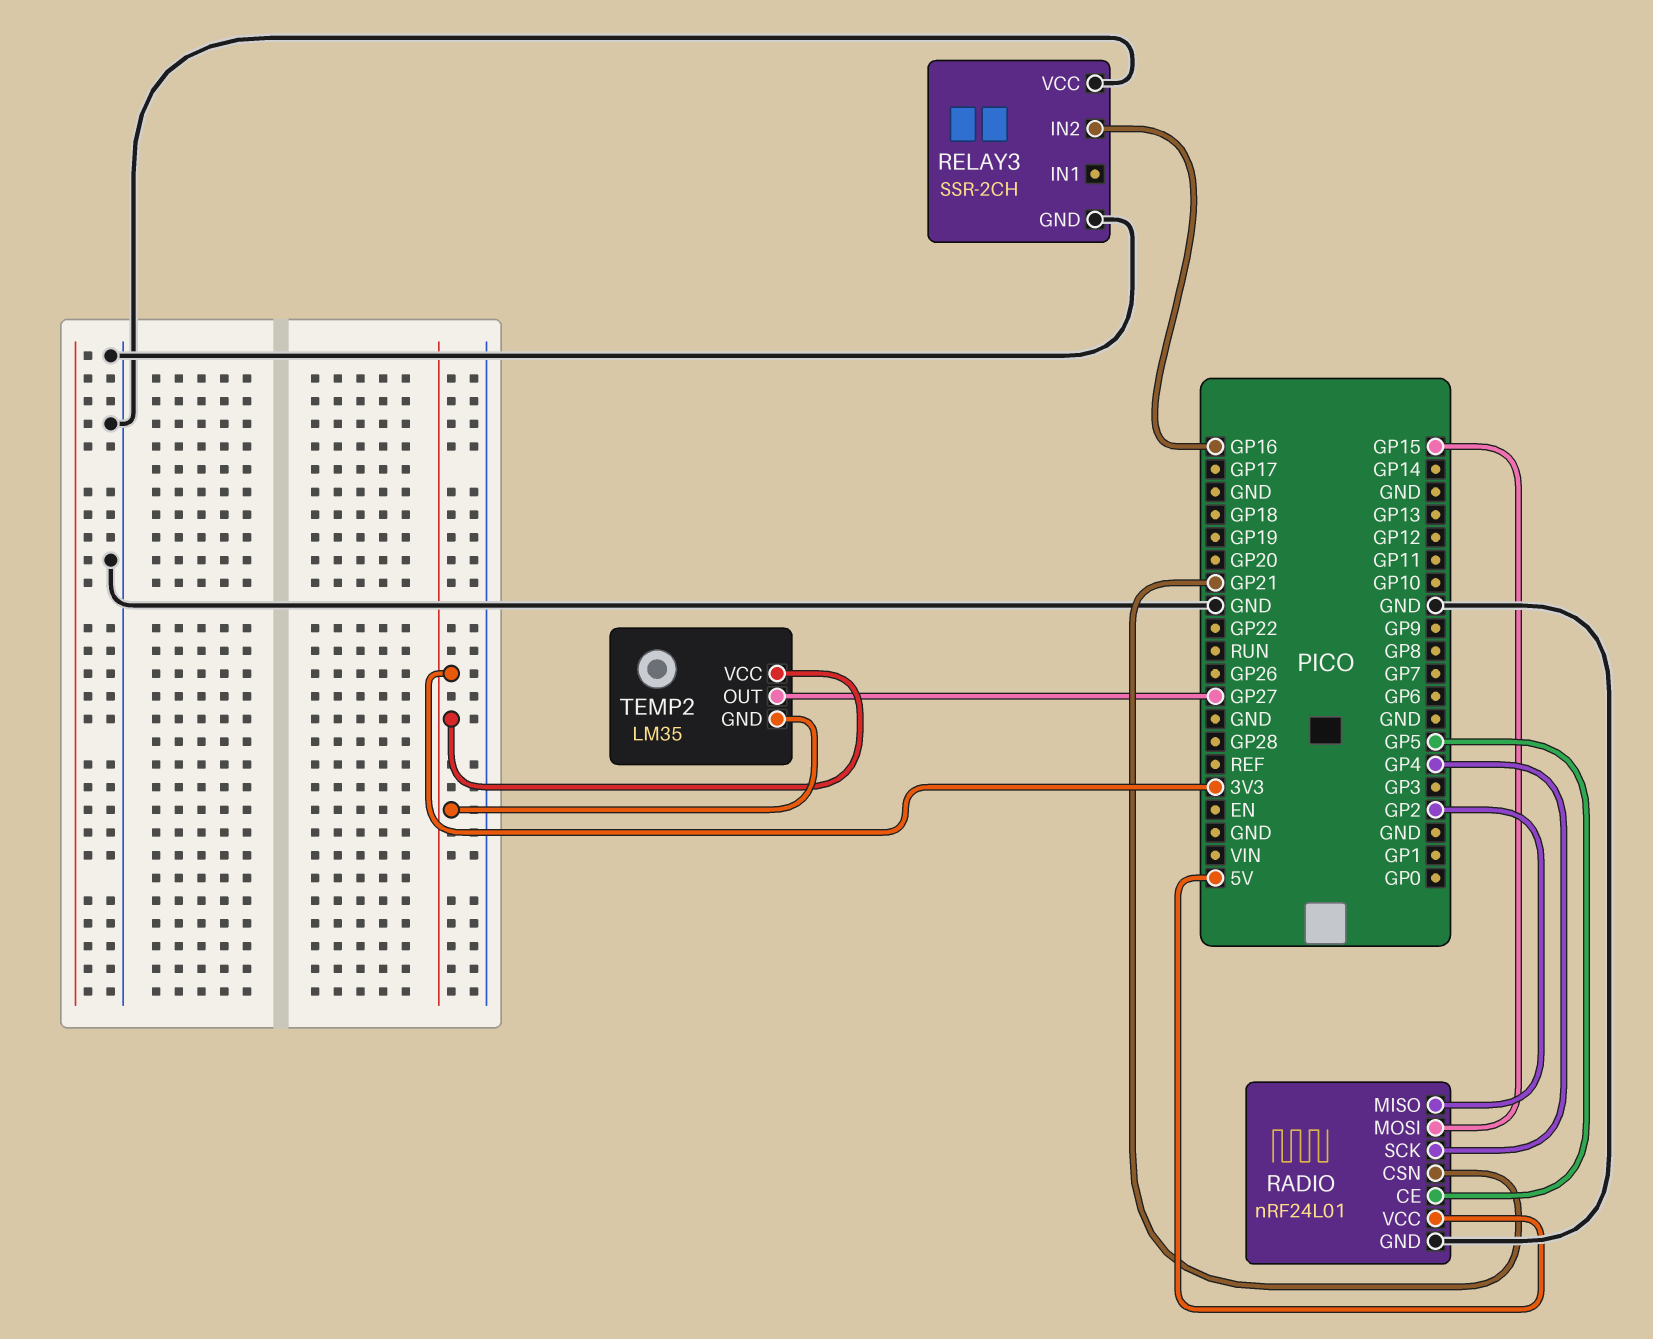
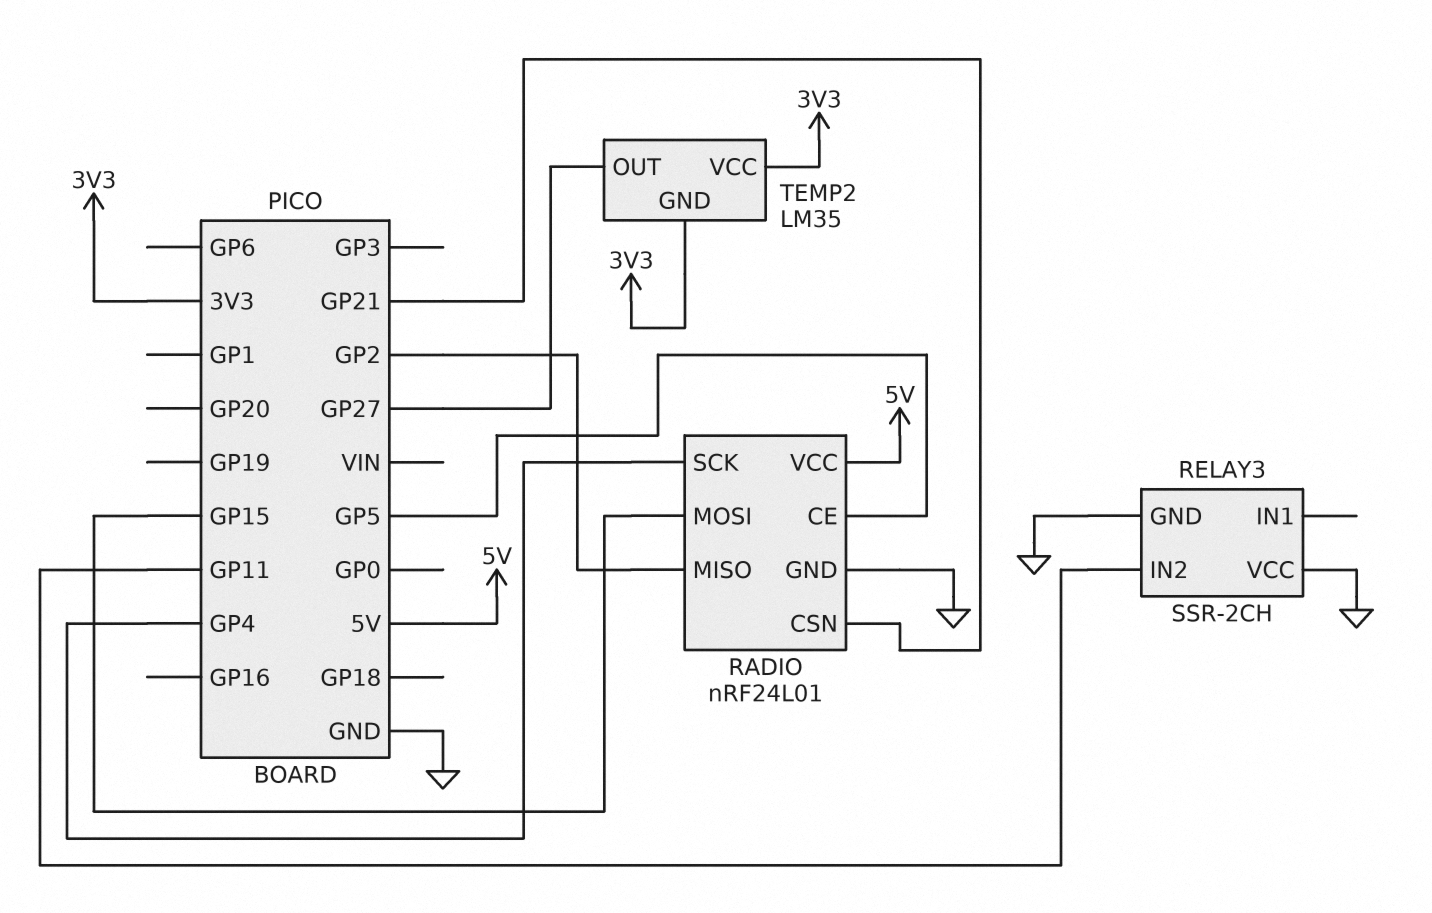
RELAY3 pin IN2: GP16 -> GP11

